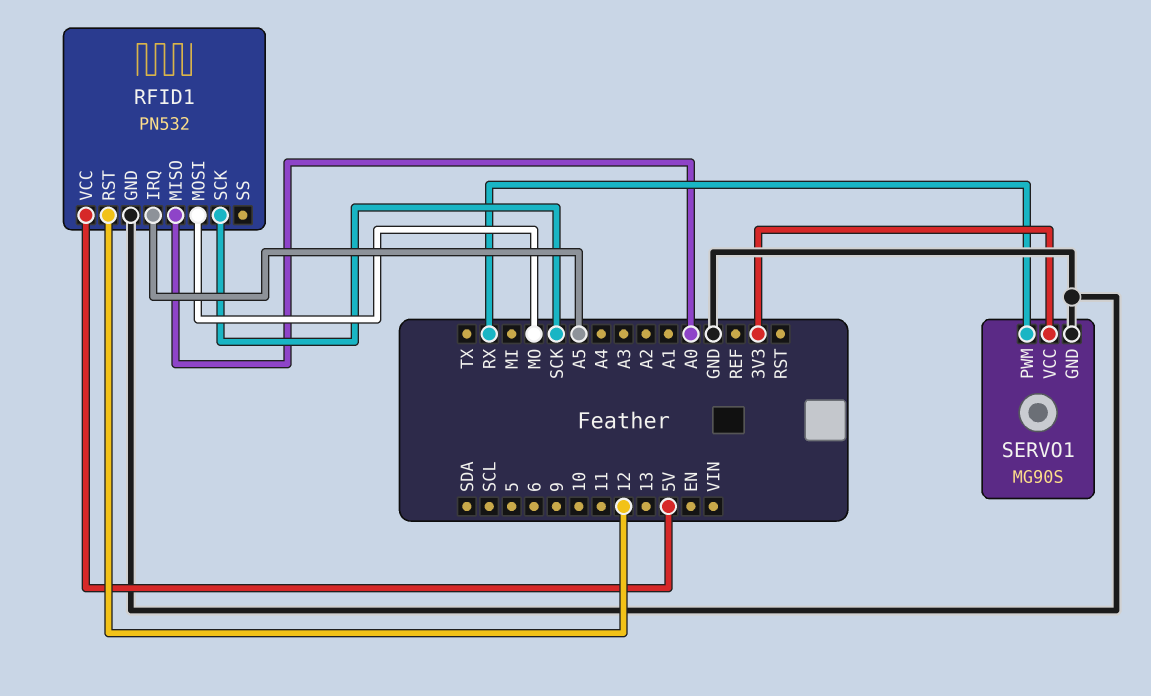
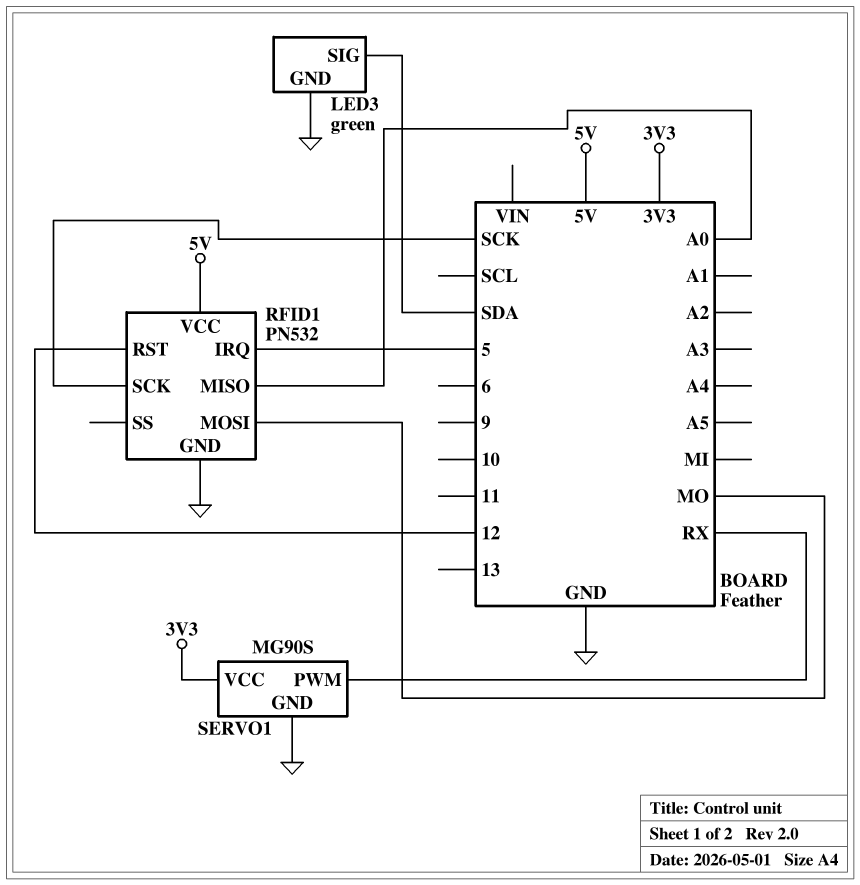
LED3: none -> green
LED3 pin GND: none -> GND
LED3 pin SIG: none -> SDA
RFID1 pin IRQ: A5 -> 5

